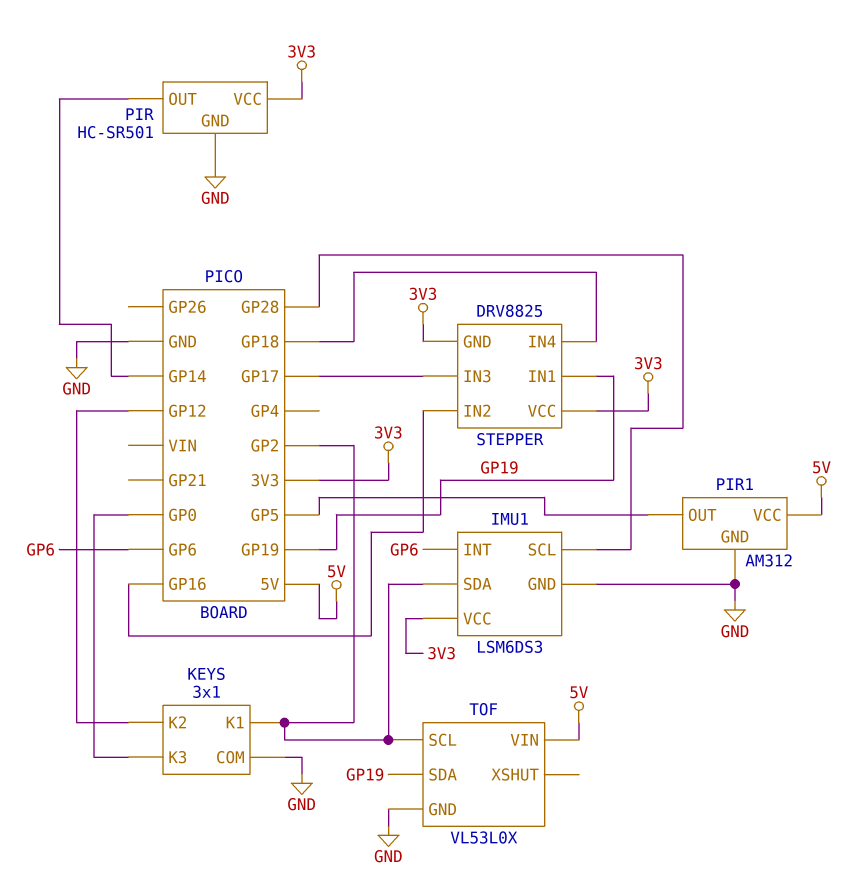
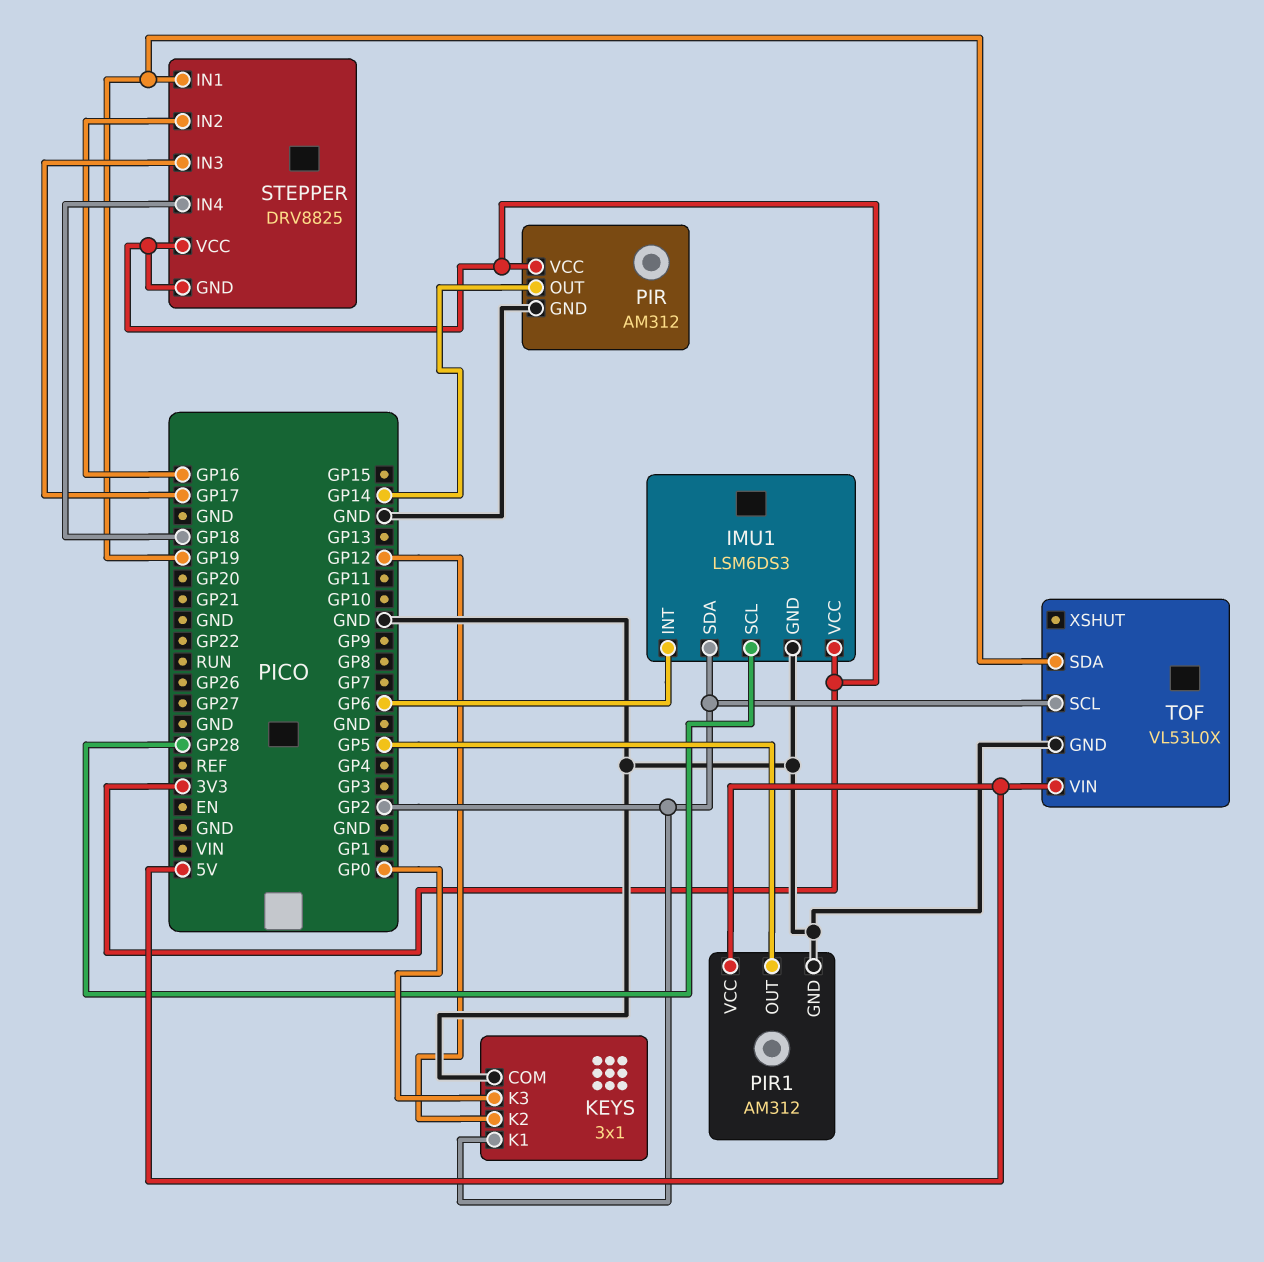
PIR: HC-SR501 -> AM312

